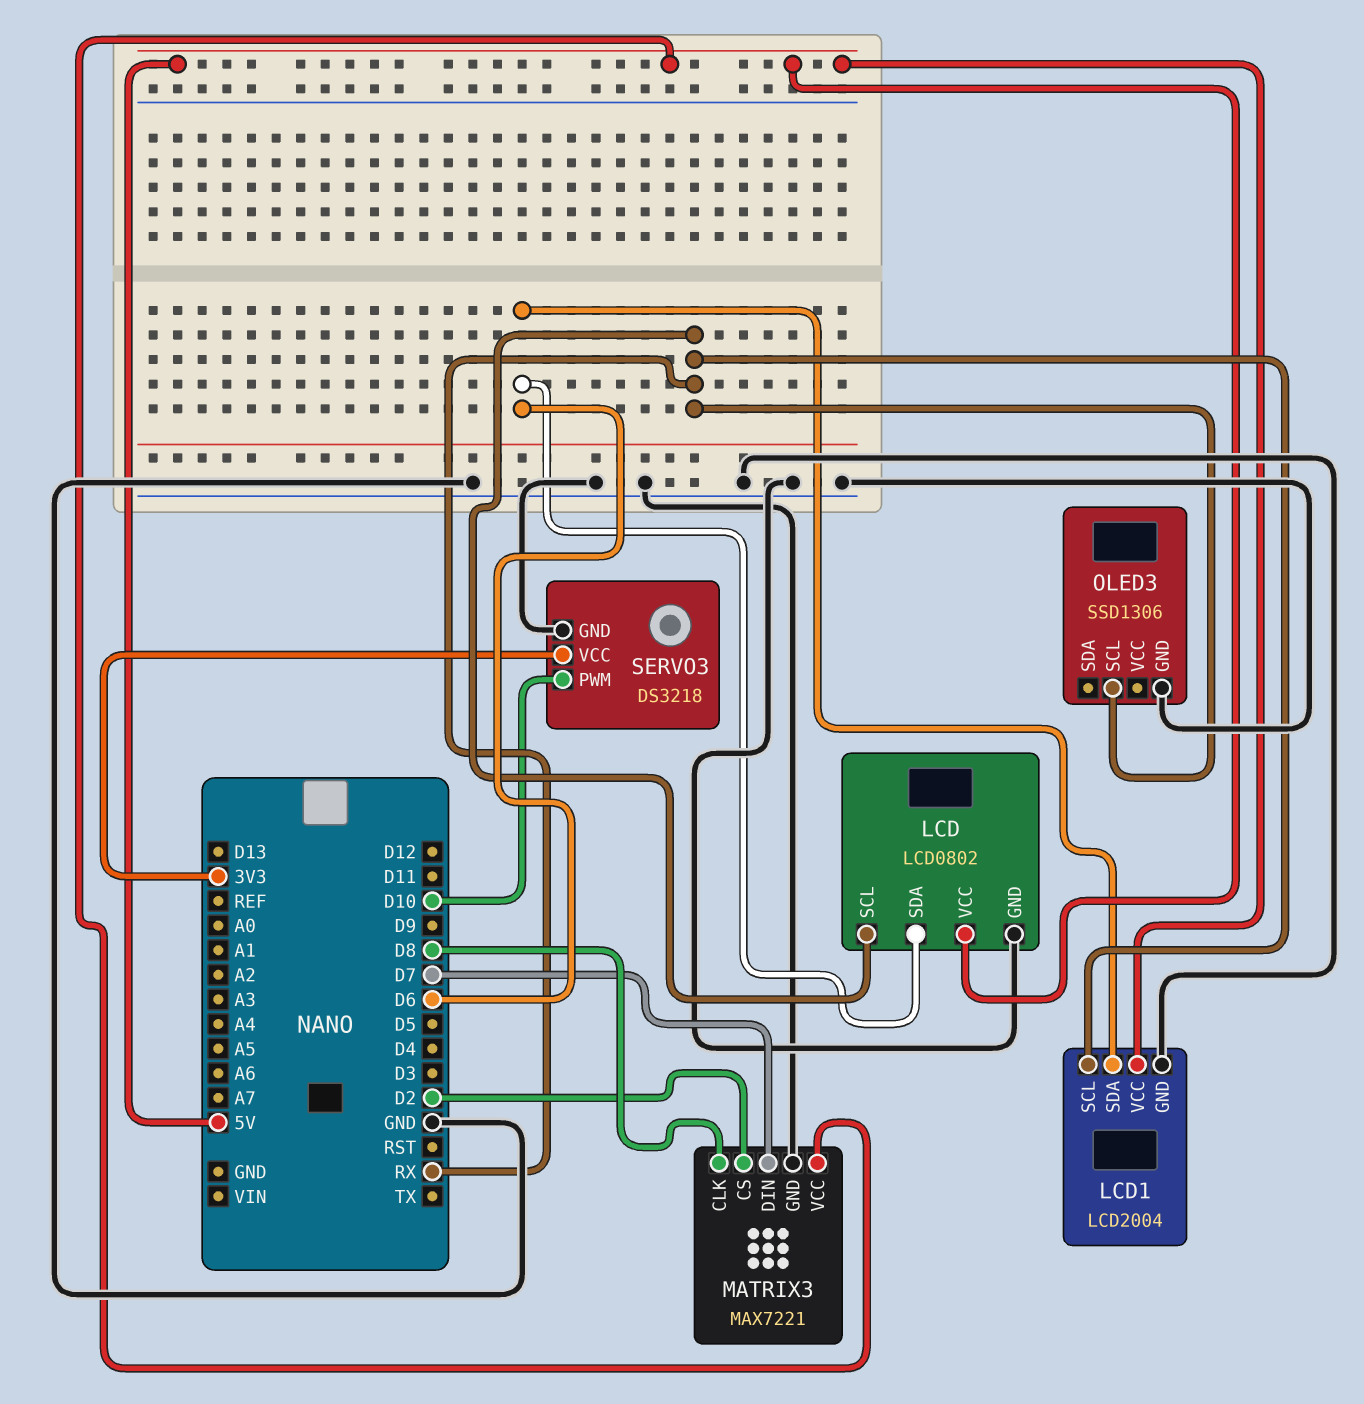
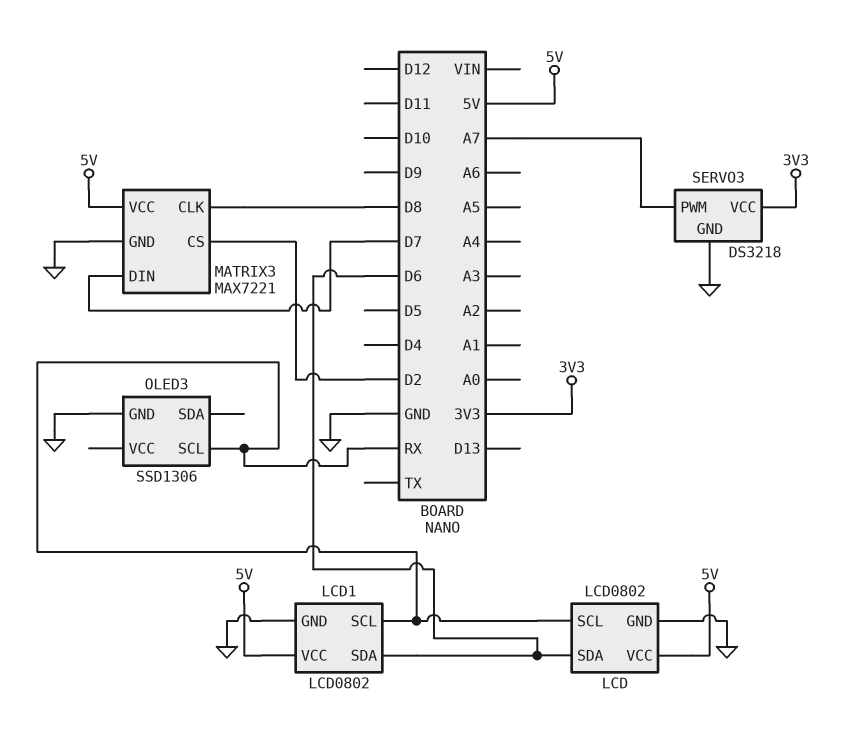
LCD1: LCD2004 -> LCD0802
SERVO3 pin PWM: D10 -> A7

